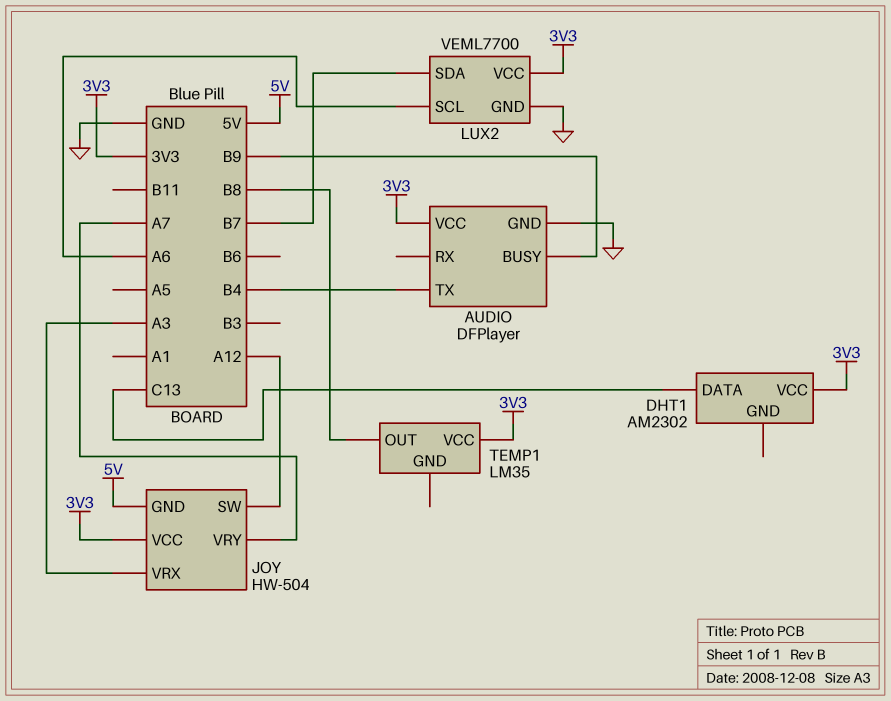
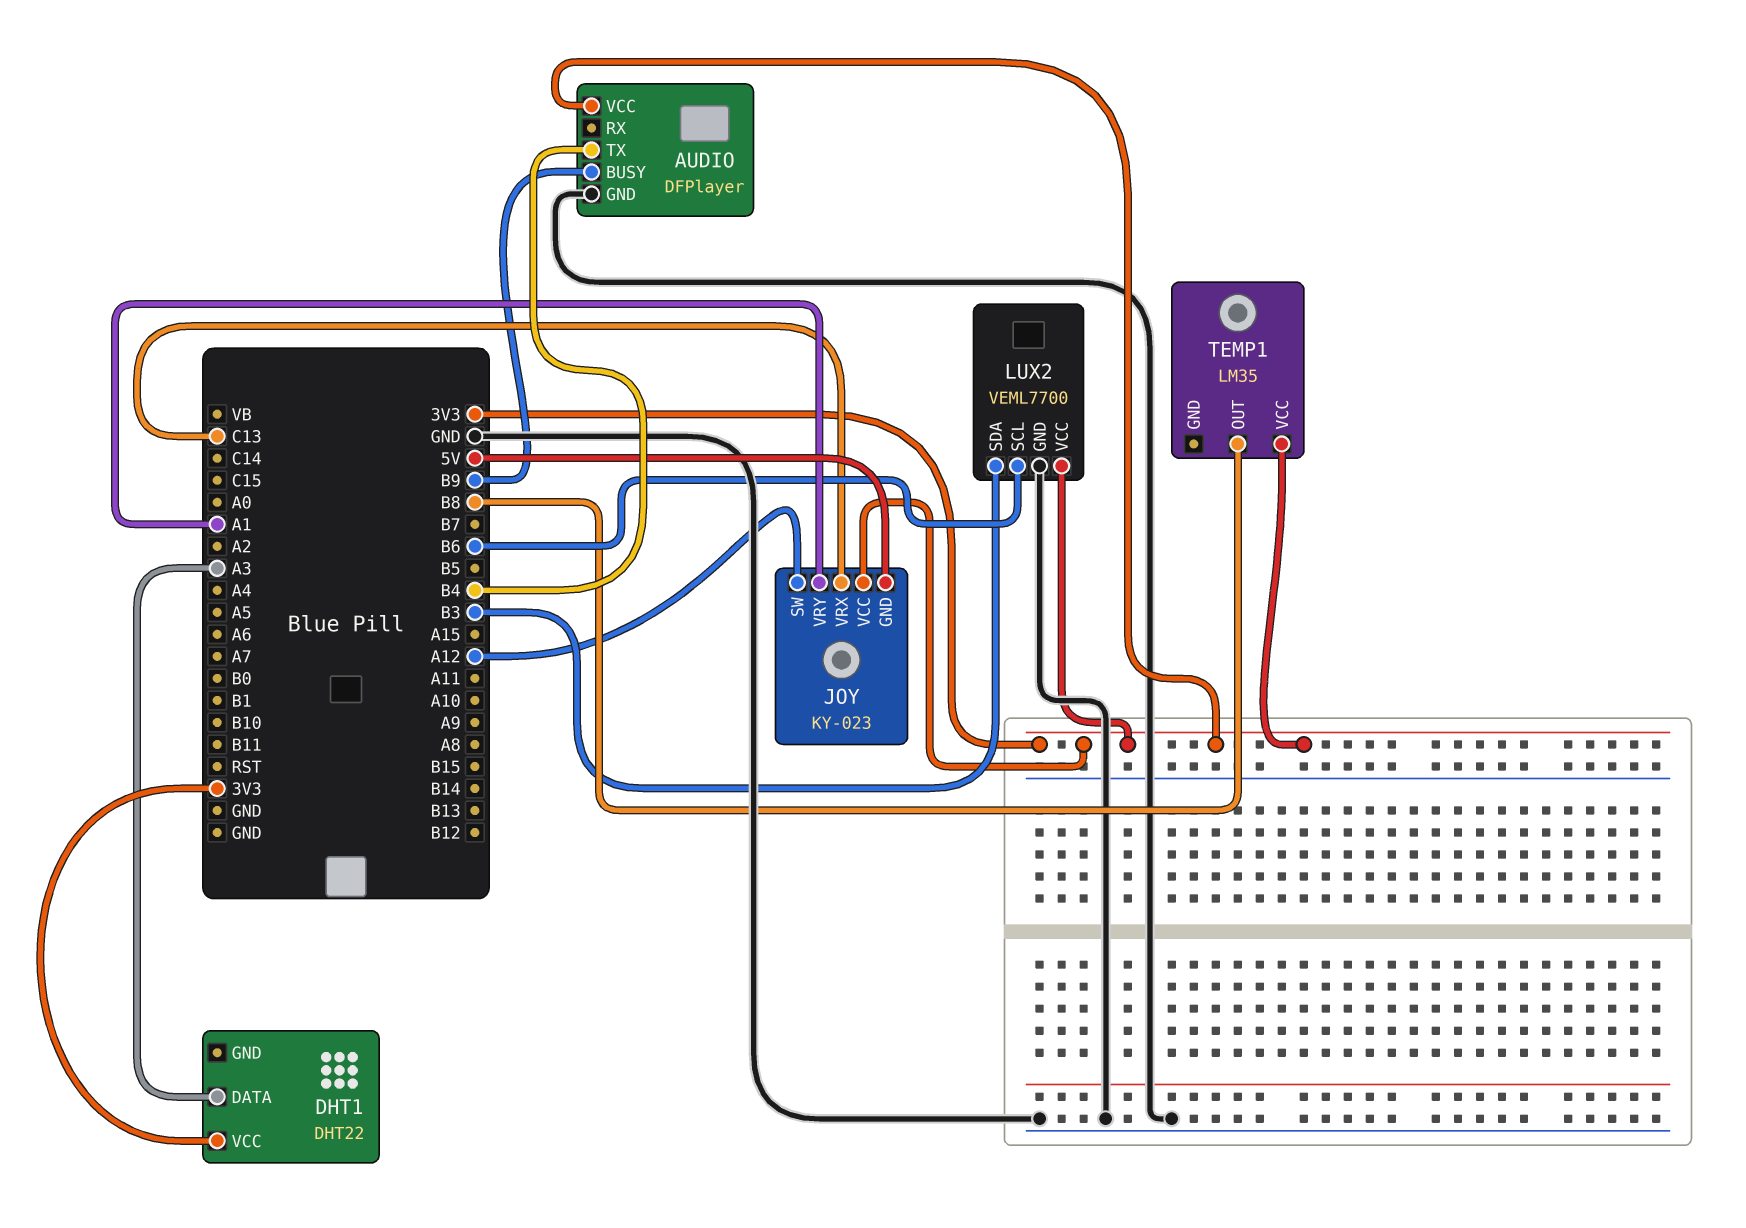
DHT1: AM2302 -> DHT22
DHT1 pin DATA: C13 -> A3
JOY: HW-504 -> KY-023
JOY pin VRX: A3 -> C13
JOY pin VRY: A7 -> A1
LUX2 pin SCL: A6 -> B6
LUX2 pin SDA: B7 -> B3

